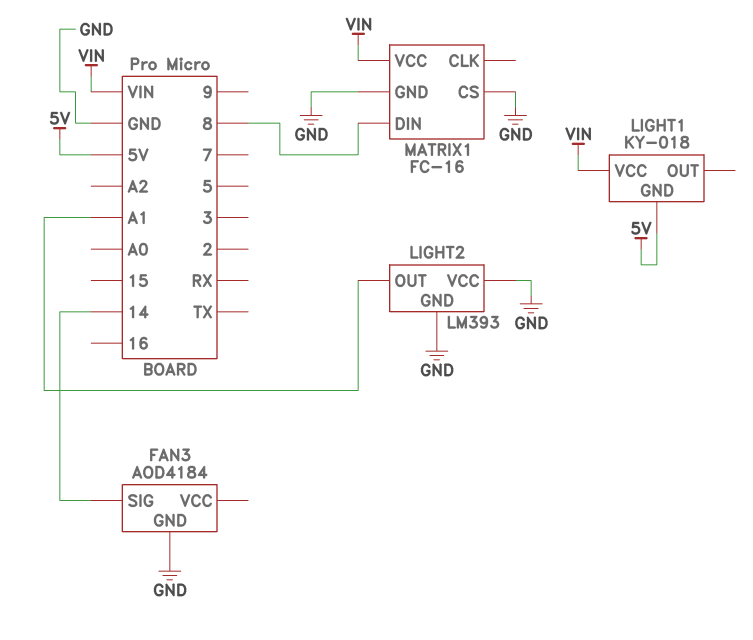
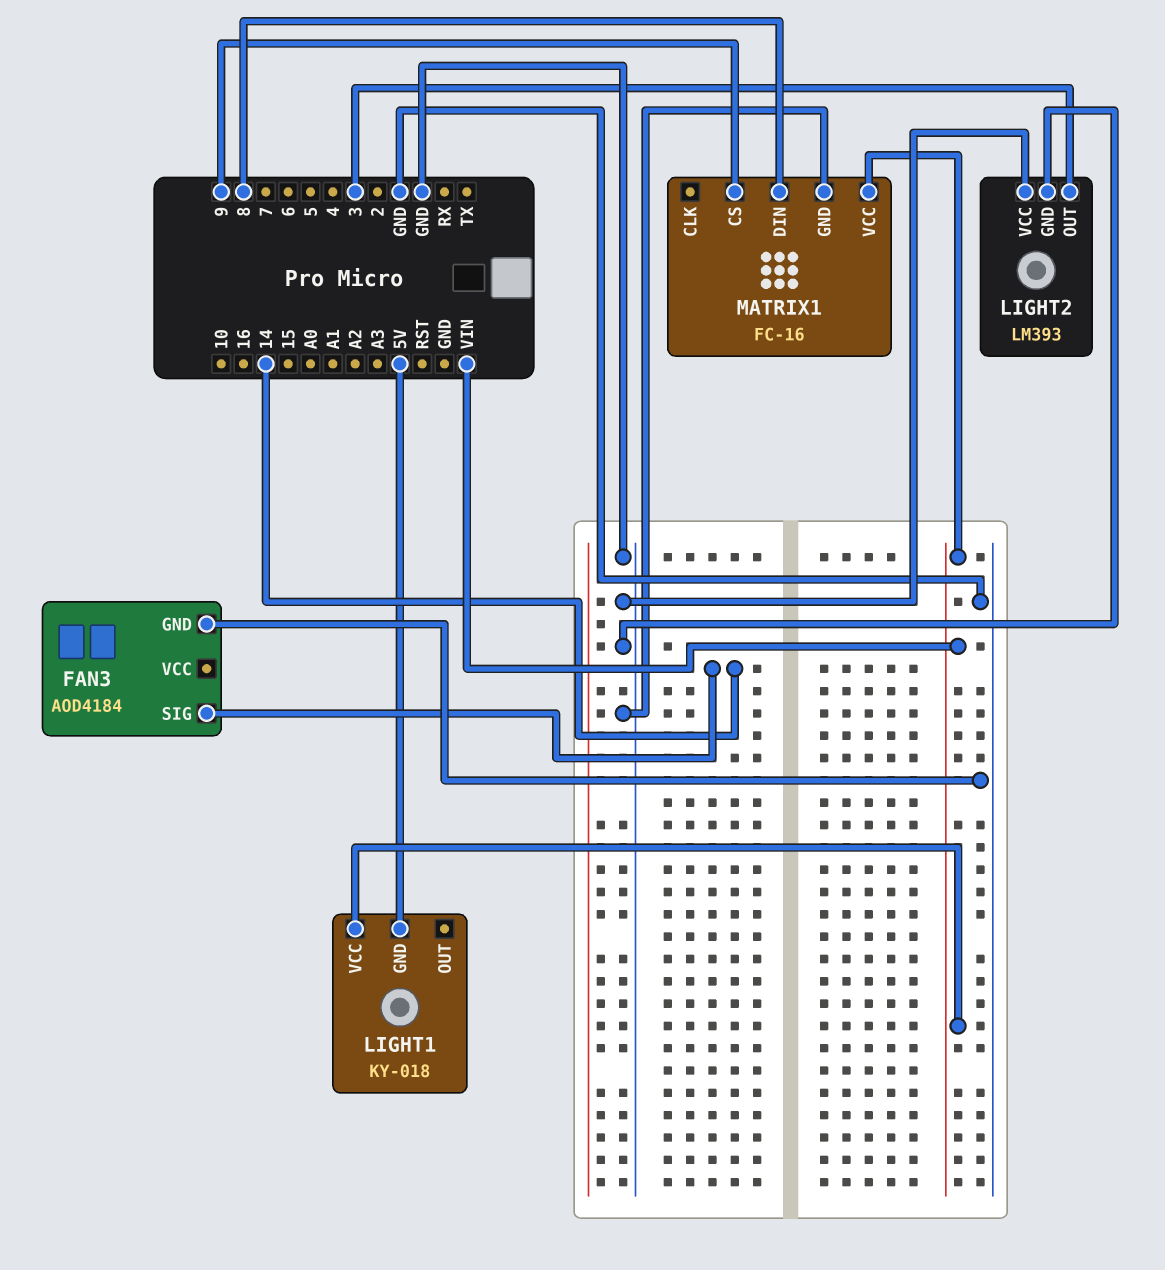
LIGHT2 pin OUT: A1 -> 3
MATRIX1 pin CS: GND -> 9

